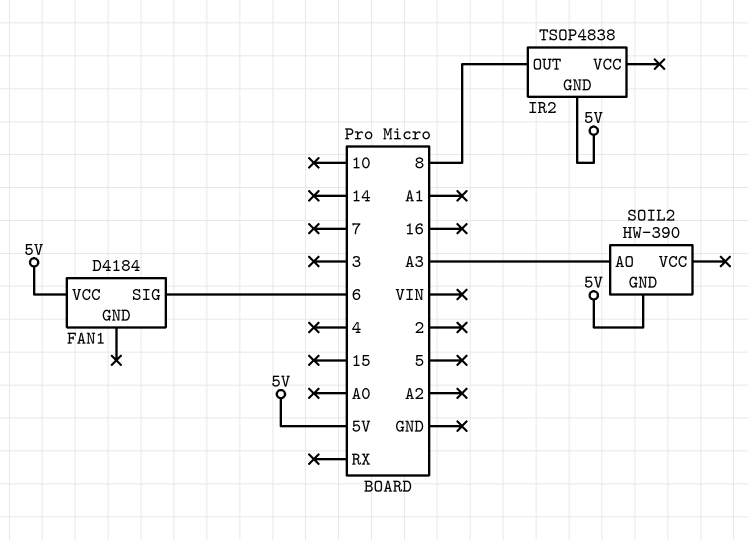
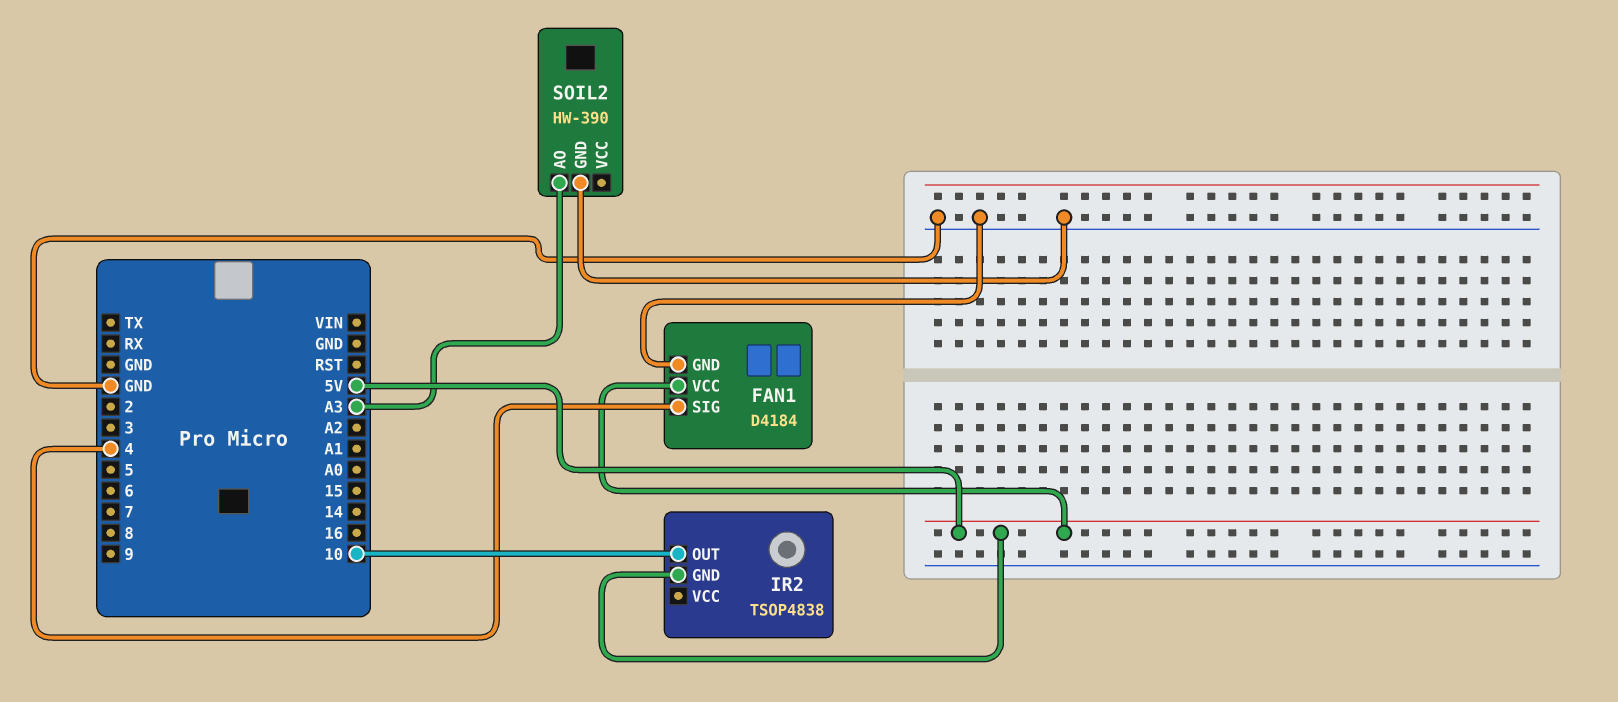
FAN1 pin GND: none -> GND
FAN1 pin SIG: 6 -> 4
IR2 pin OUT: 8 -> 10
SOIL2 pin GND: 5V -> GND

